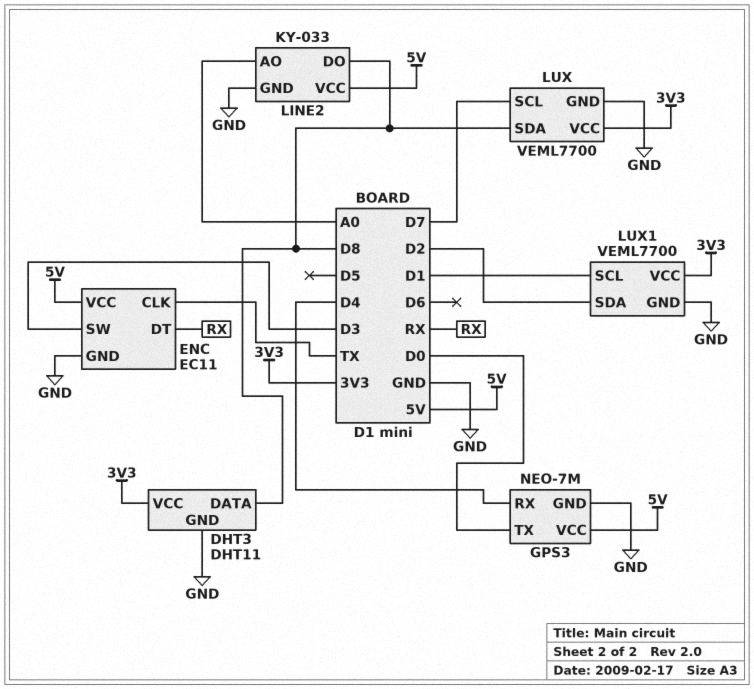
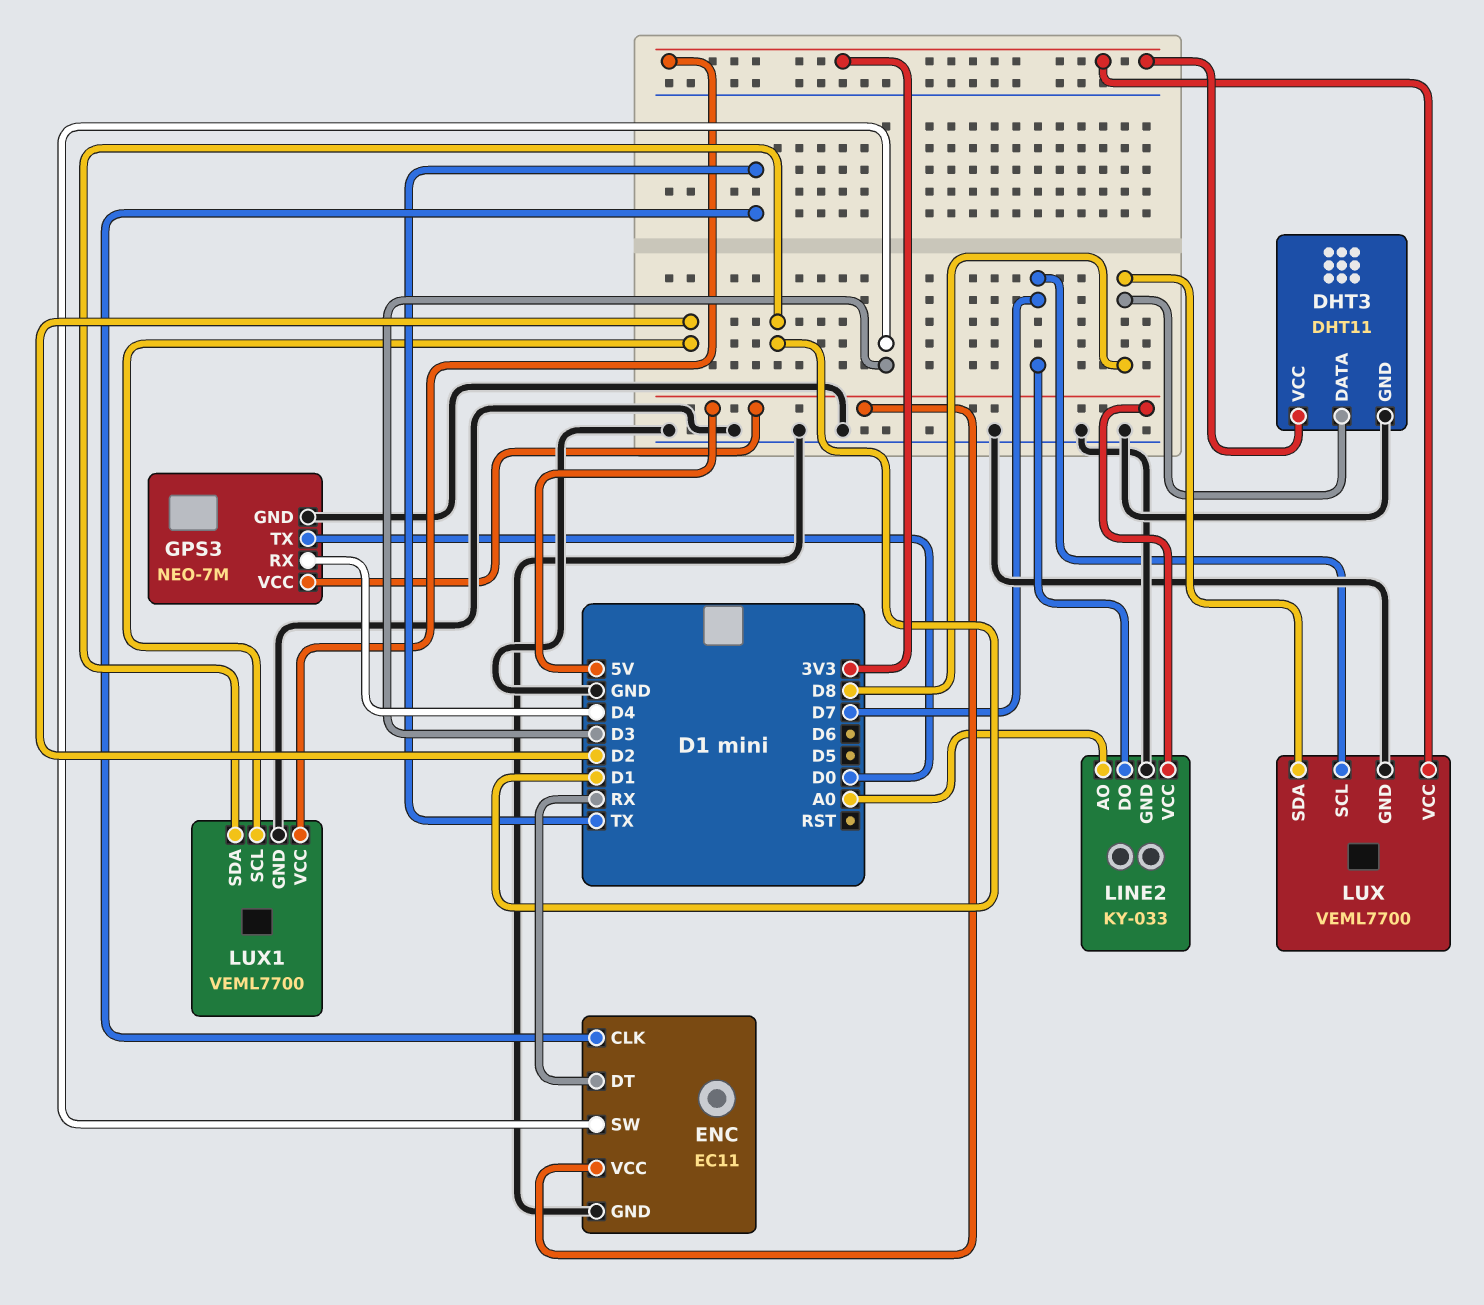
LINE2 pin DO: D8 -> D7
LUX1 pin SCL: D1 -> D2
LUX1 pin SDA: D2 -> D1

